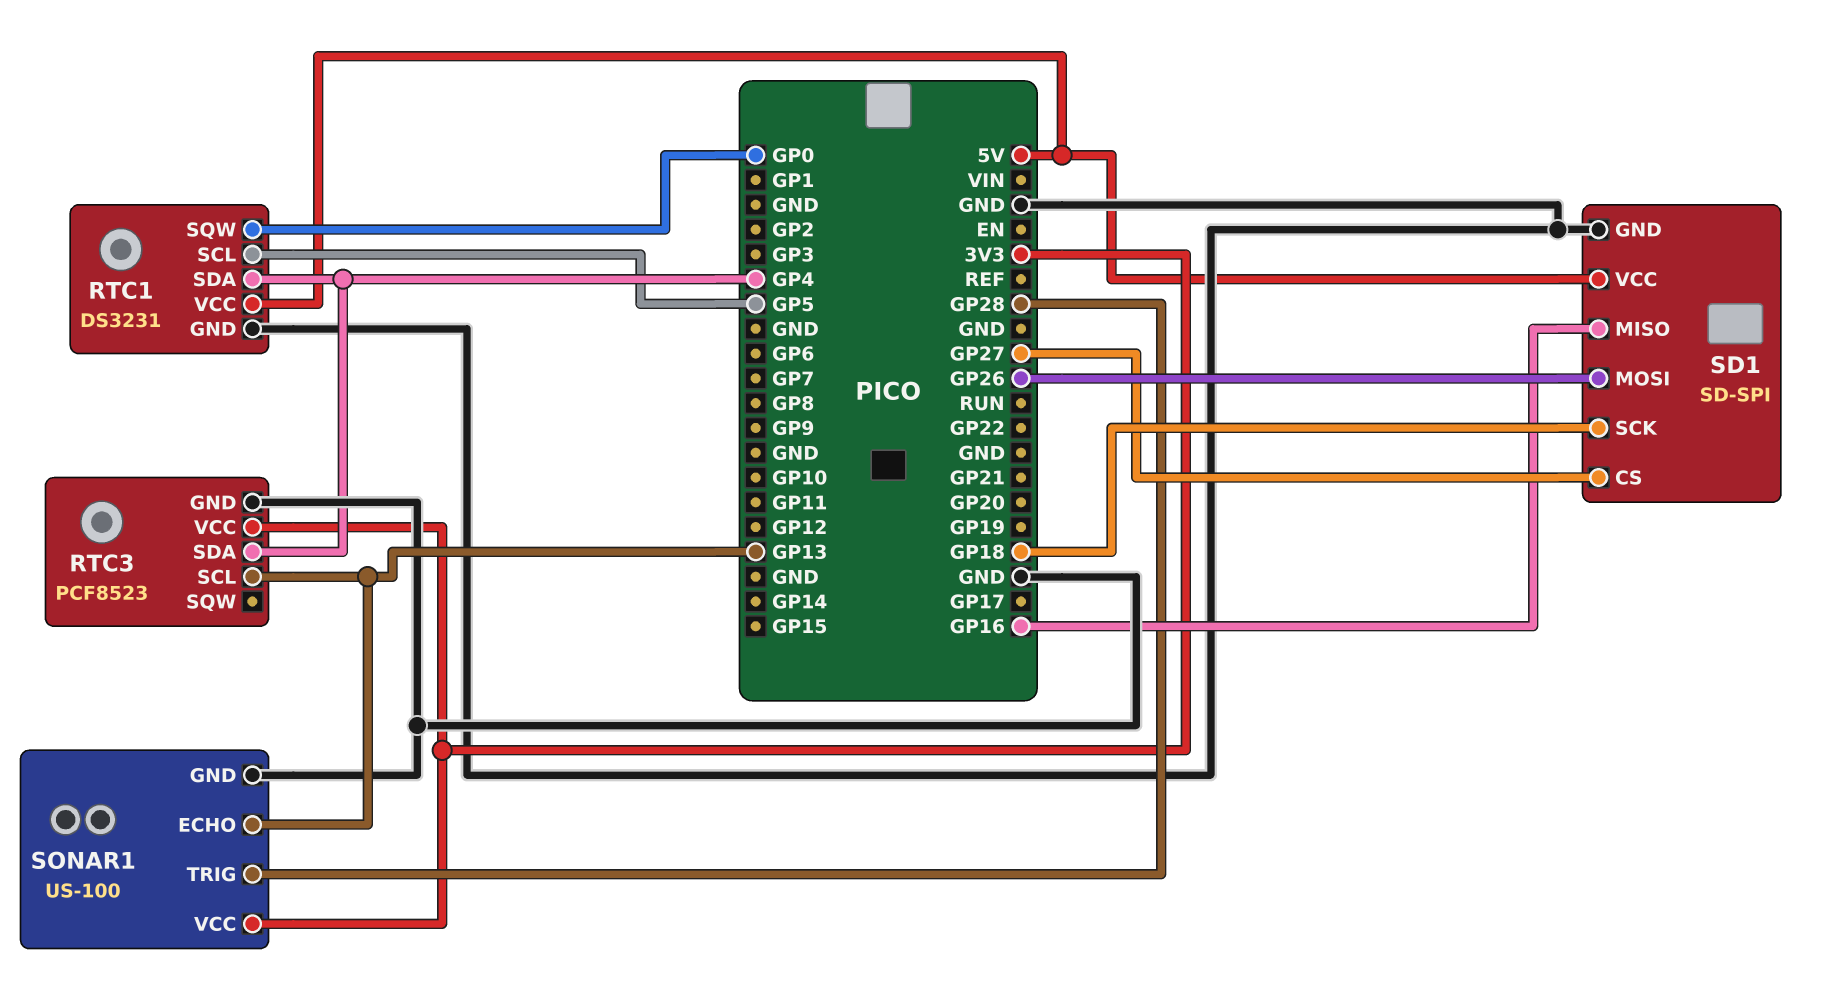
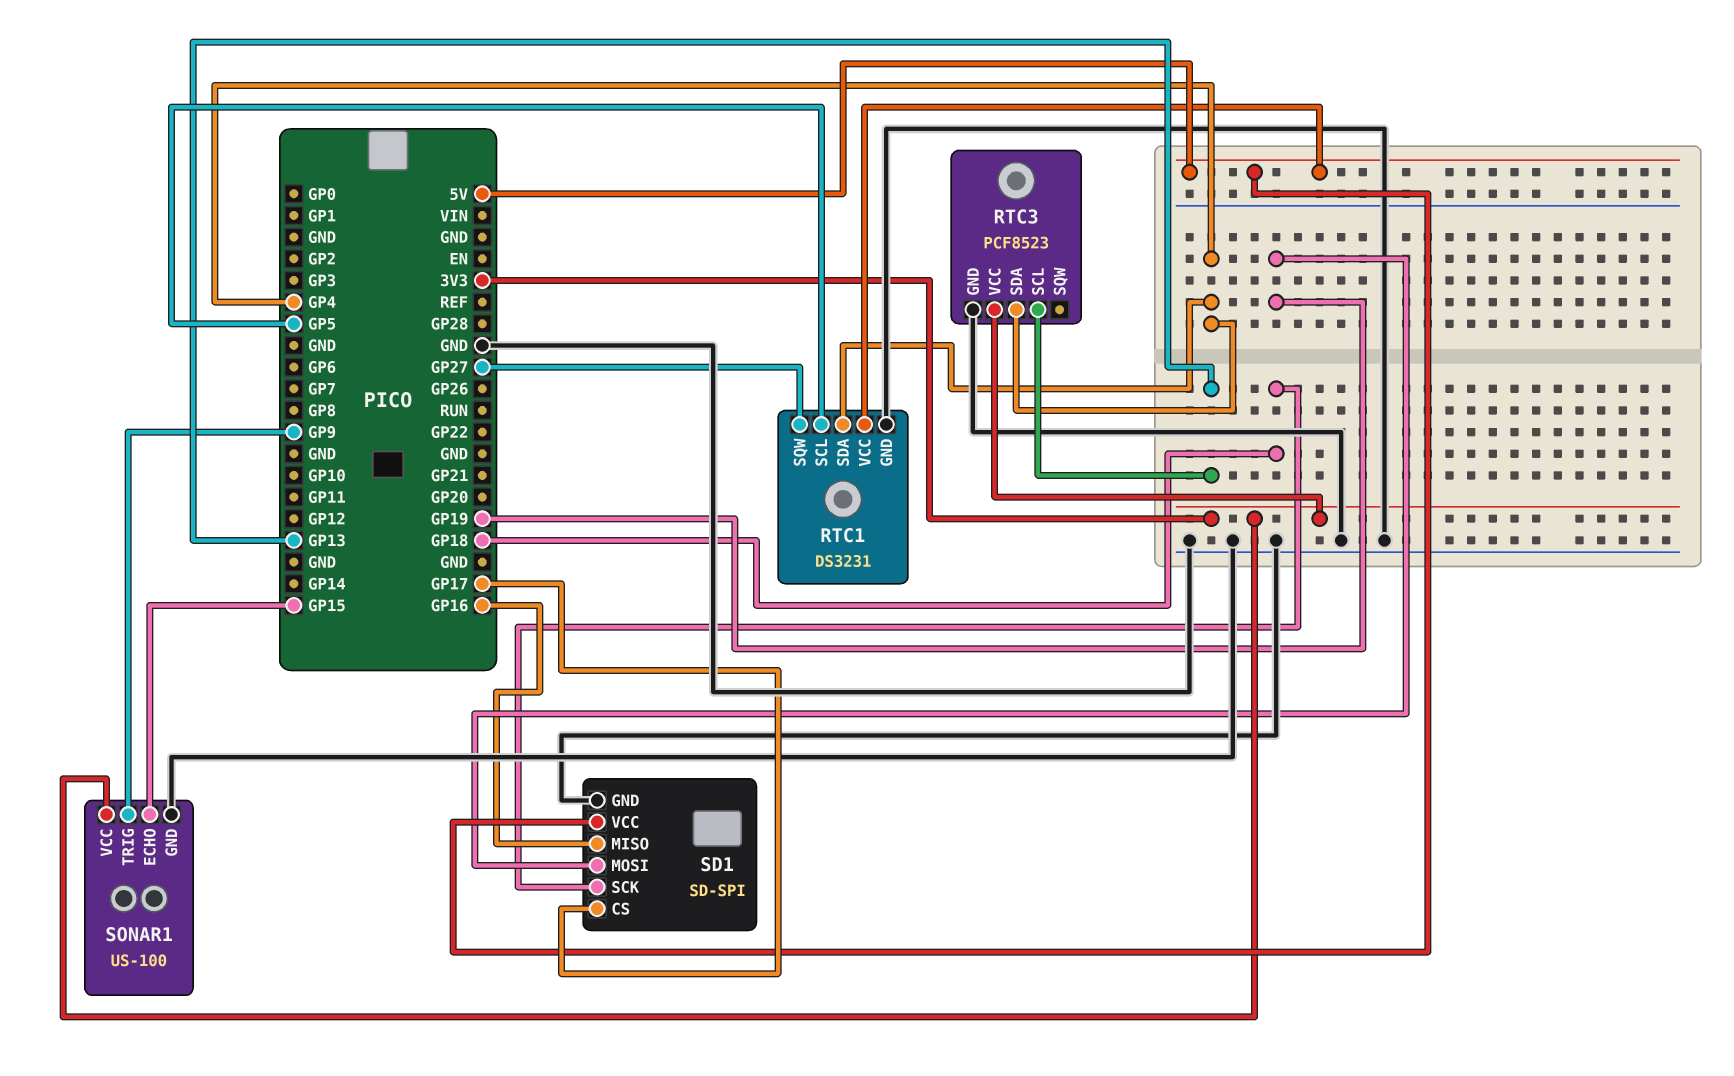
RTC1 pin SQW: GP0 -> GP27
SD1 pin CS: GP27 -> GP17
SD1 pin MOSI: GP26 -> GP19
SONAR1 pin ECHO: GP13 -> GP15
SONAR1 pin TRIG: GP28 -> GP9

